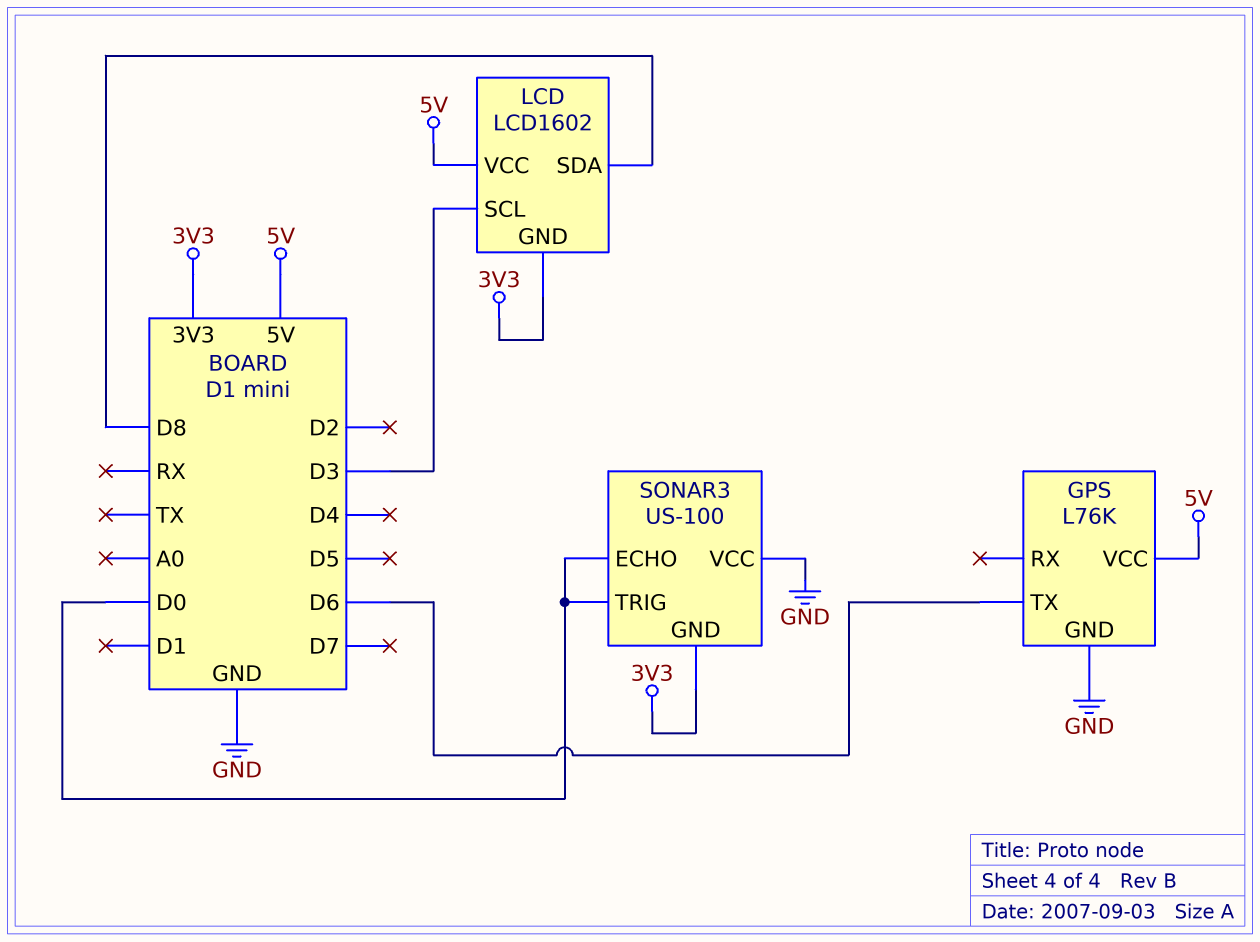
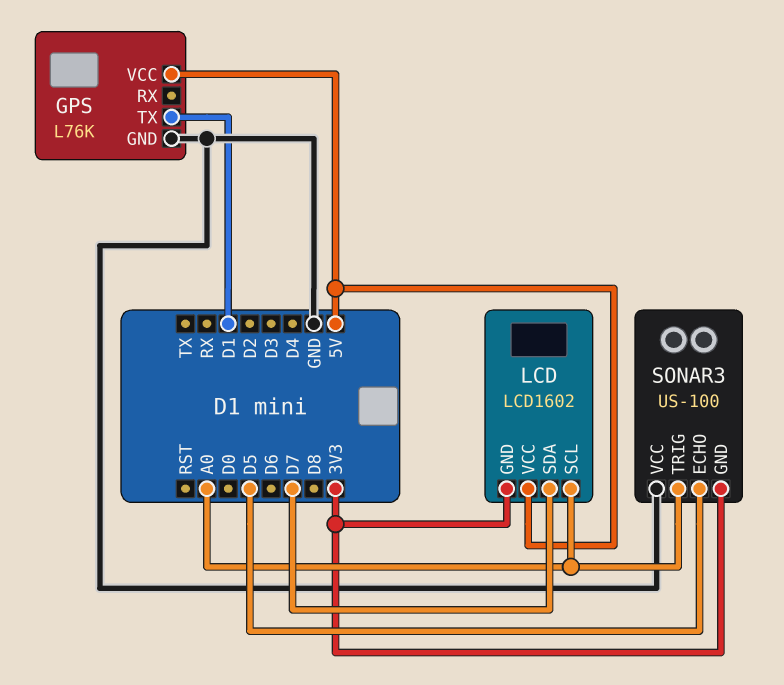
GPS pin TX: D6 -> D1
LCD pin SCL: D3 -> A0
LCD pin SDA: D8 -> D7
SONAR3 pin ECHO: D0 -> D5
SONAR3 pin TRIG: D0 -> A0

